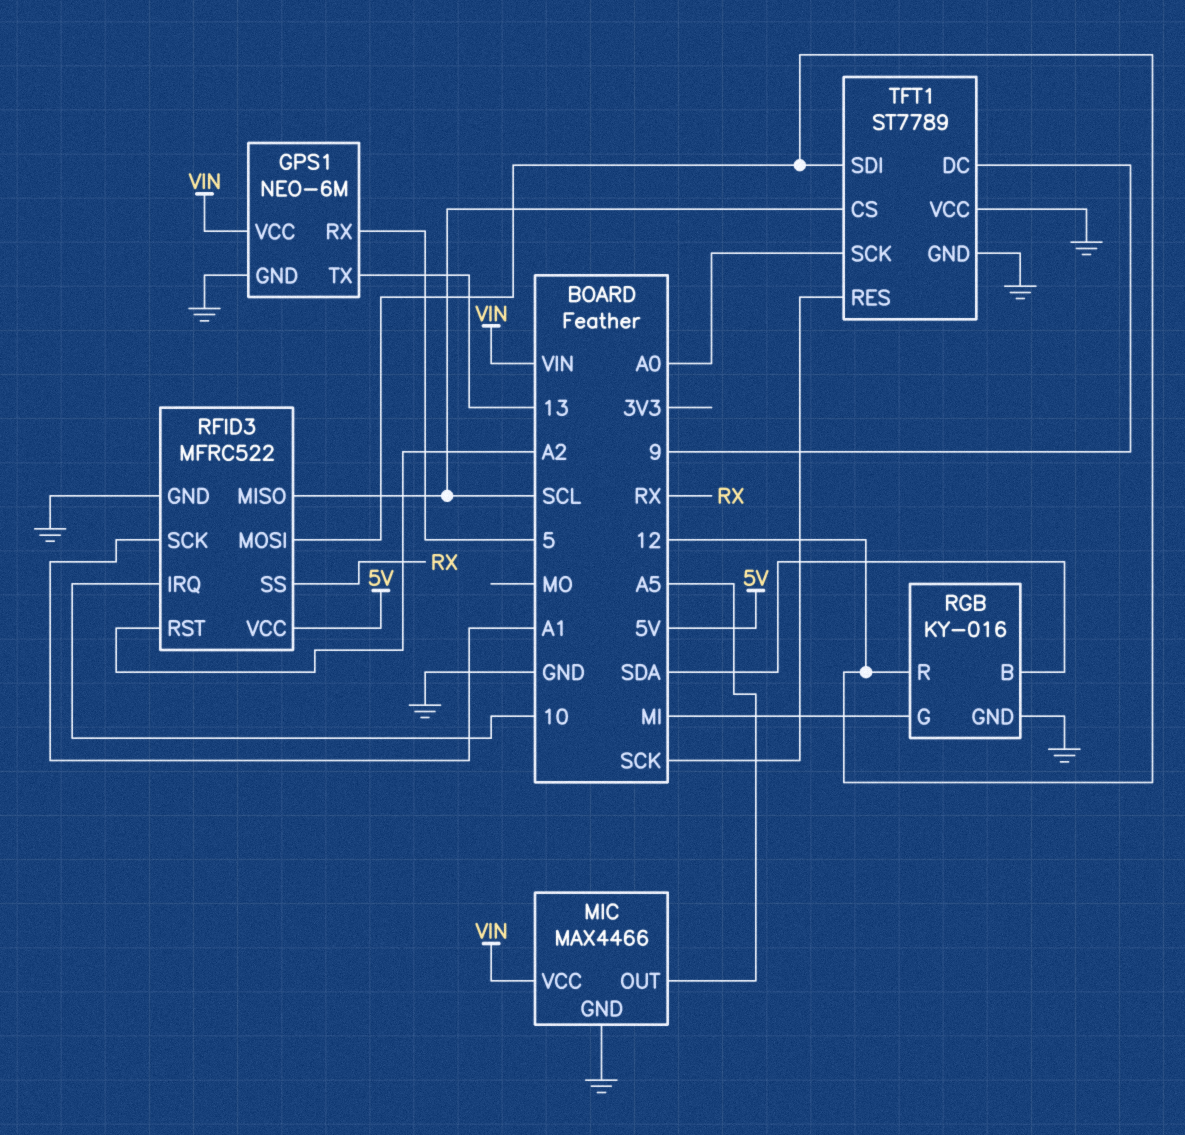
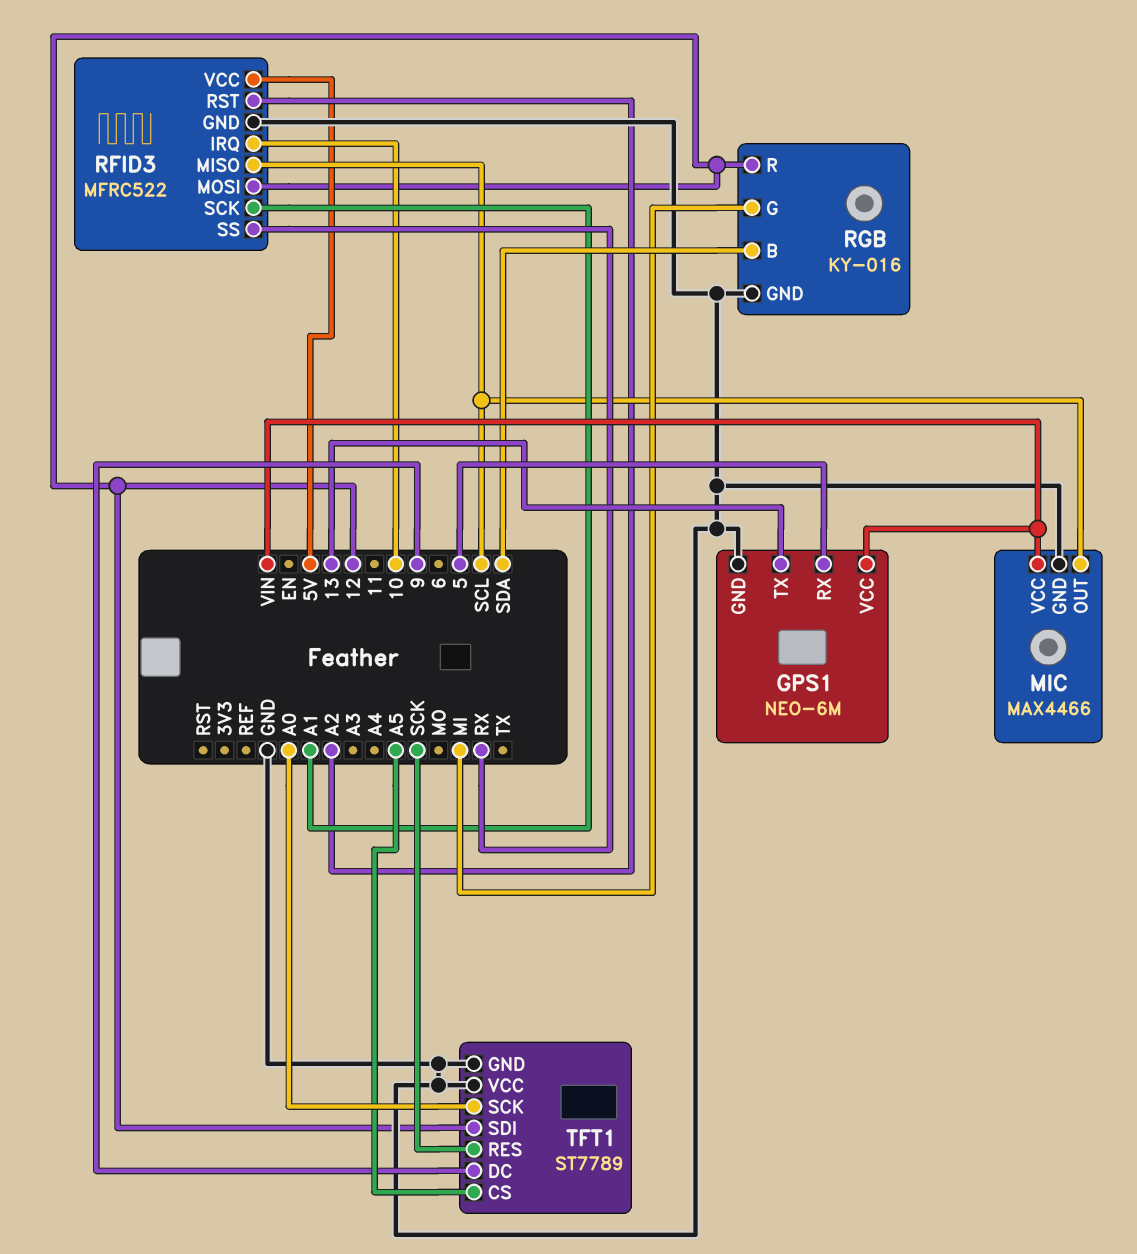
MIC pin OUT: A5 -> SCL
TFT1 pin CS: SCL -> A5

